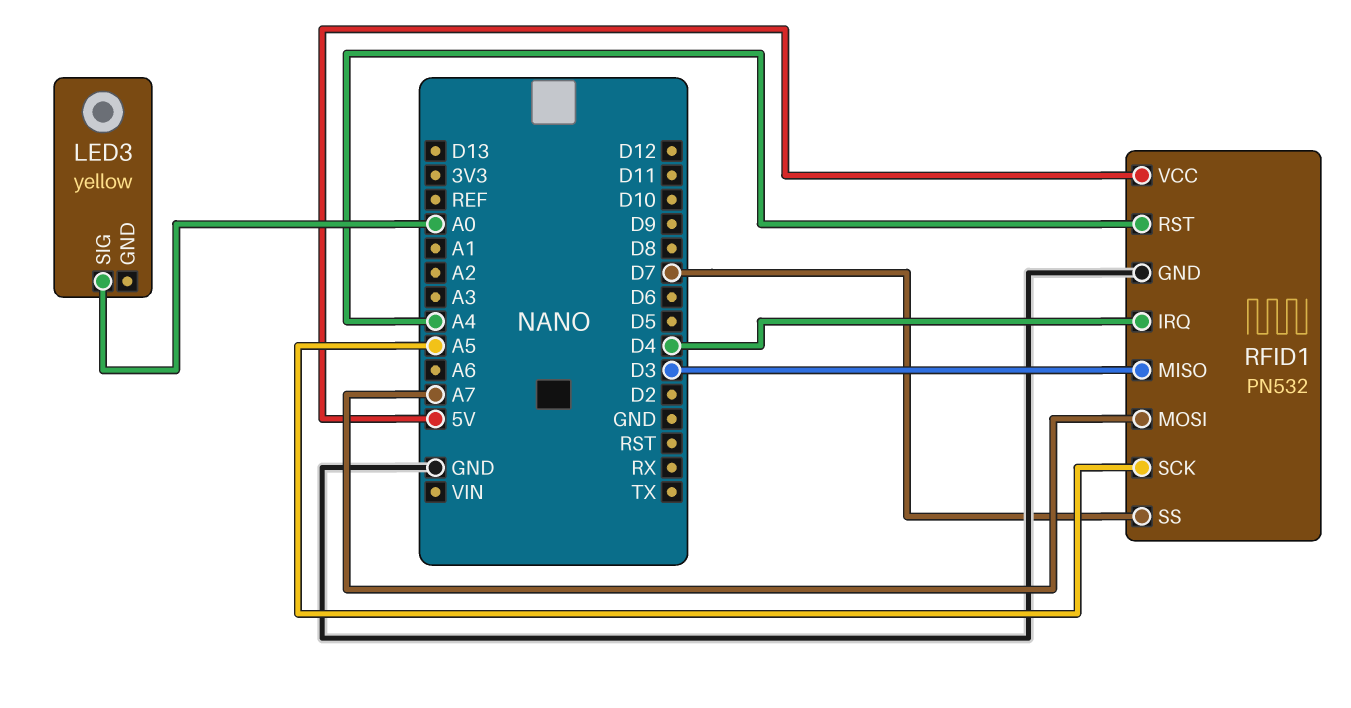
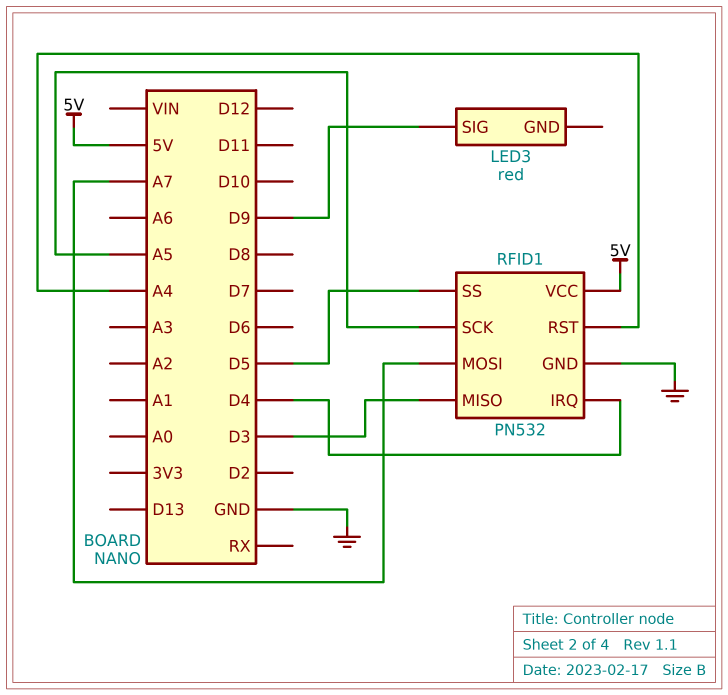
LED3: yellow -> red
LED3 pin SIG: A0 -> D9
RFID1 pin SS: D7 -> D5

